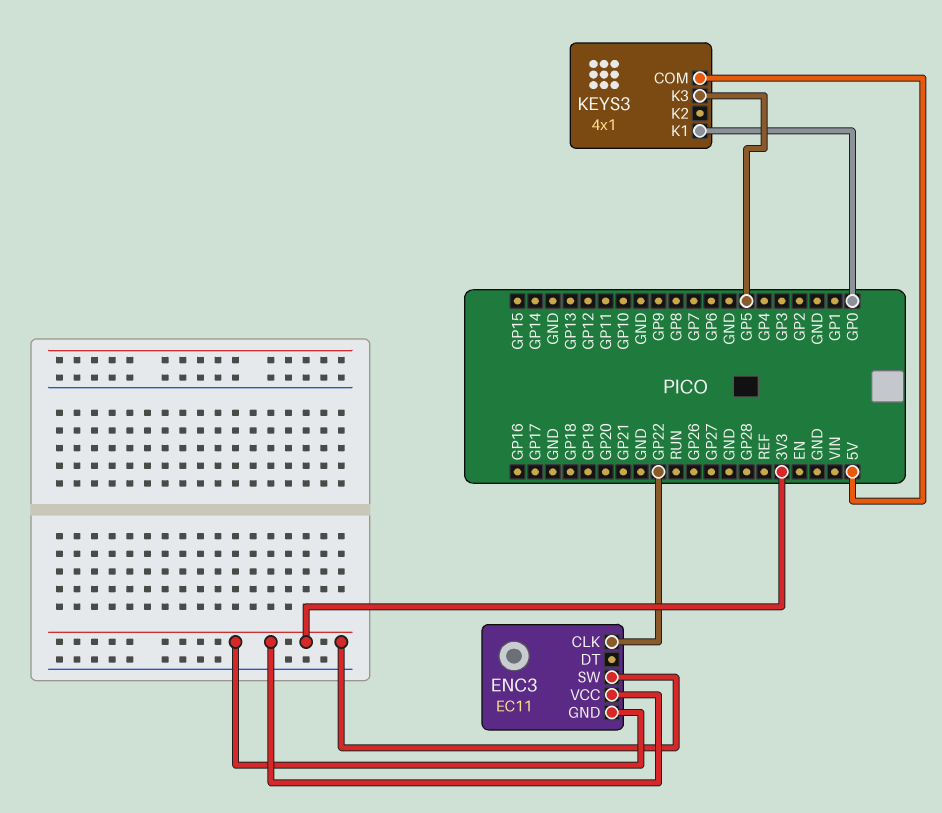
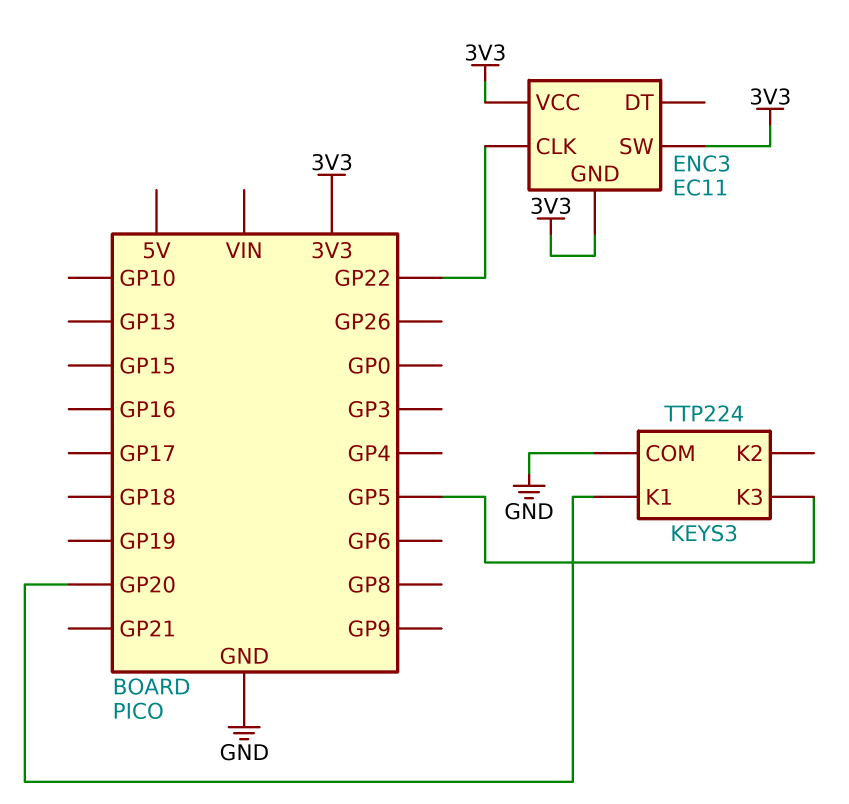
KEYS3: 4x1 -> TTP224
KEYS3 pin COM: 5V -> GND
KEYS3 pin K1: GP0 -> GP20

